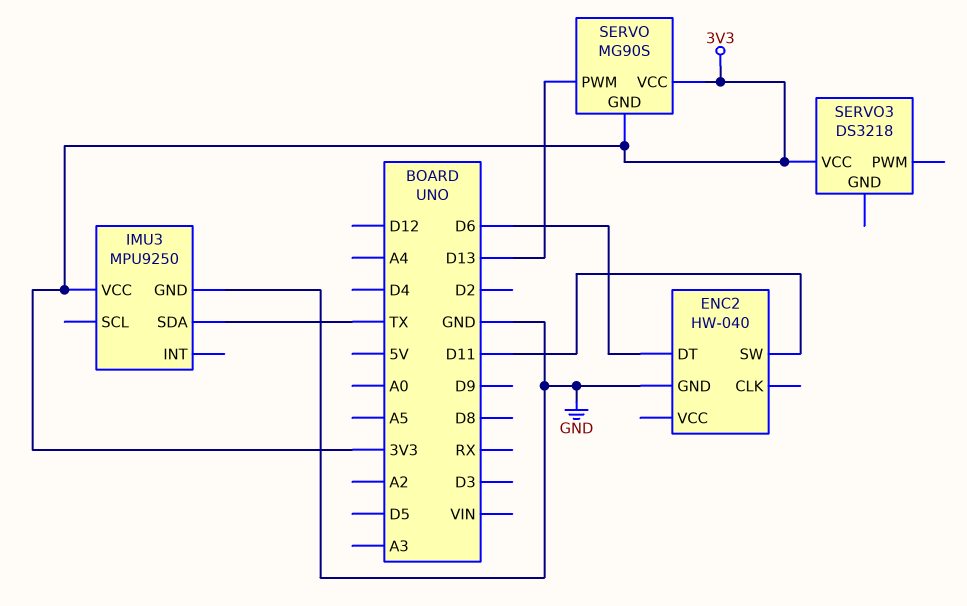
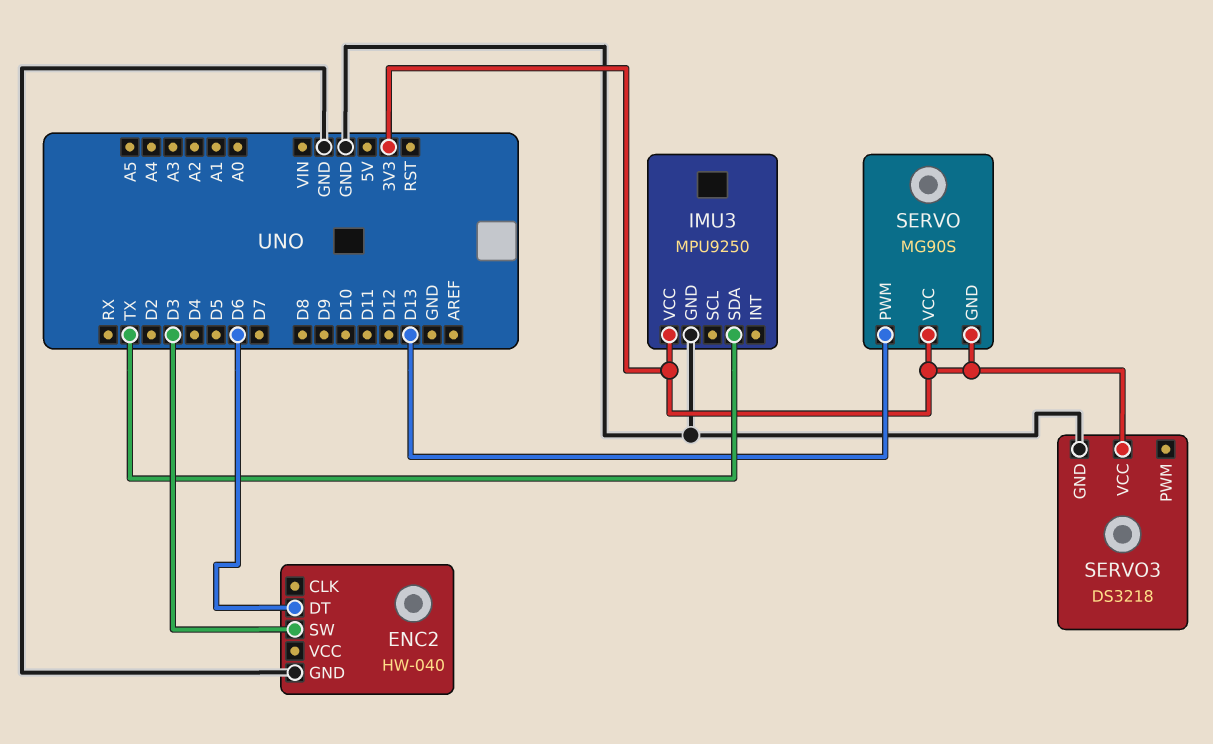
ENC2 pin SW: D11 -> D3
SERVO3 pin GND: none -> GND

